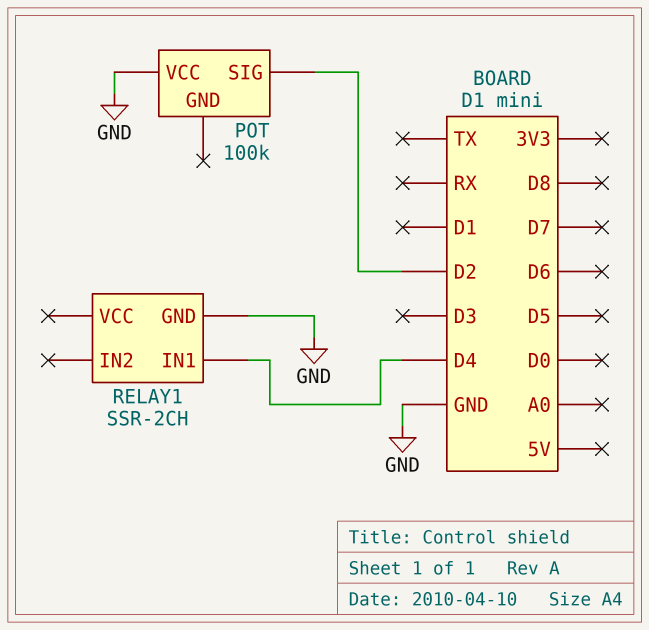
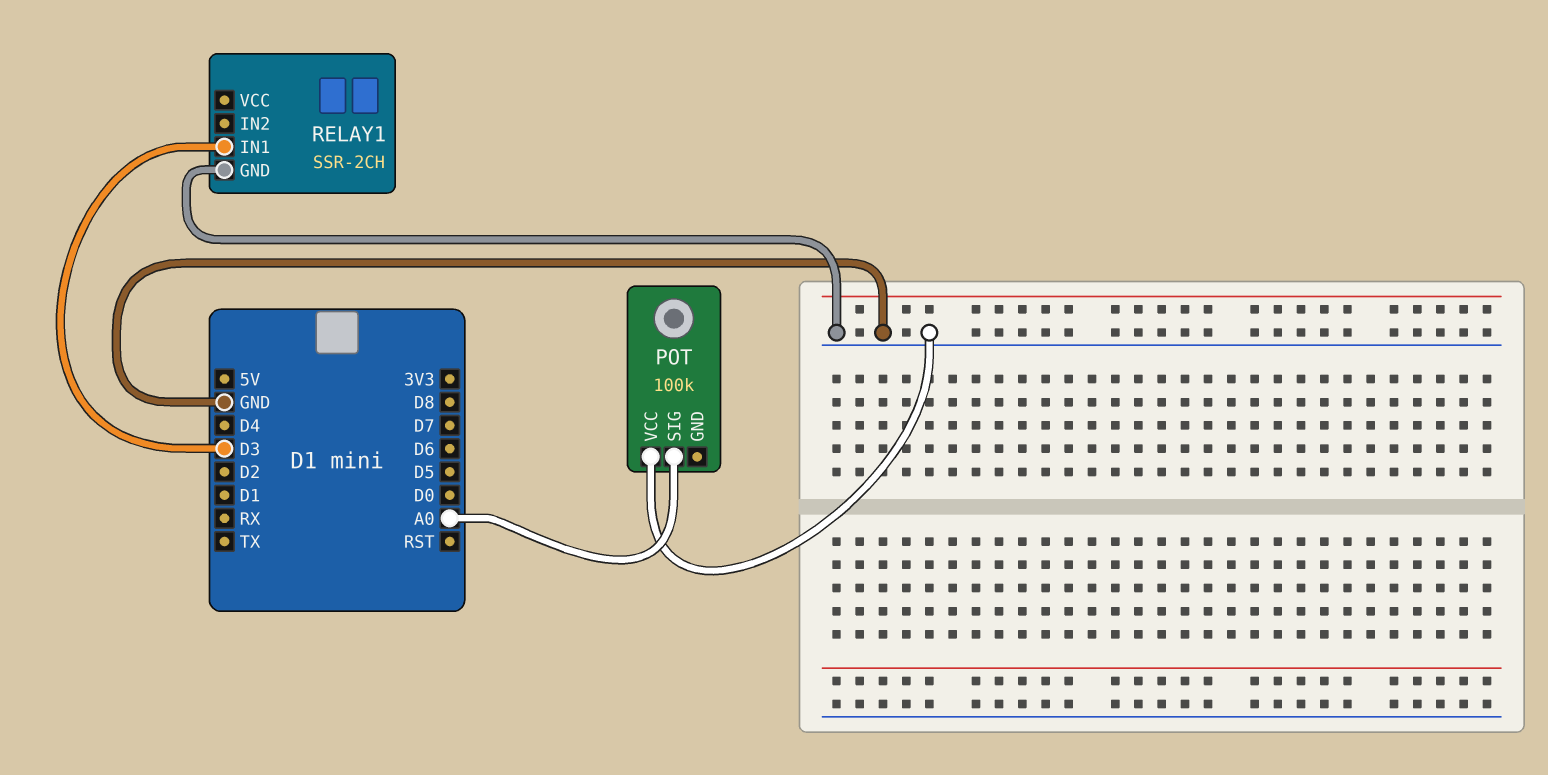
POT pin SIG: D2 -> A0
RELAY1 pin IN1: D4 -> D3

